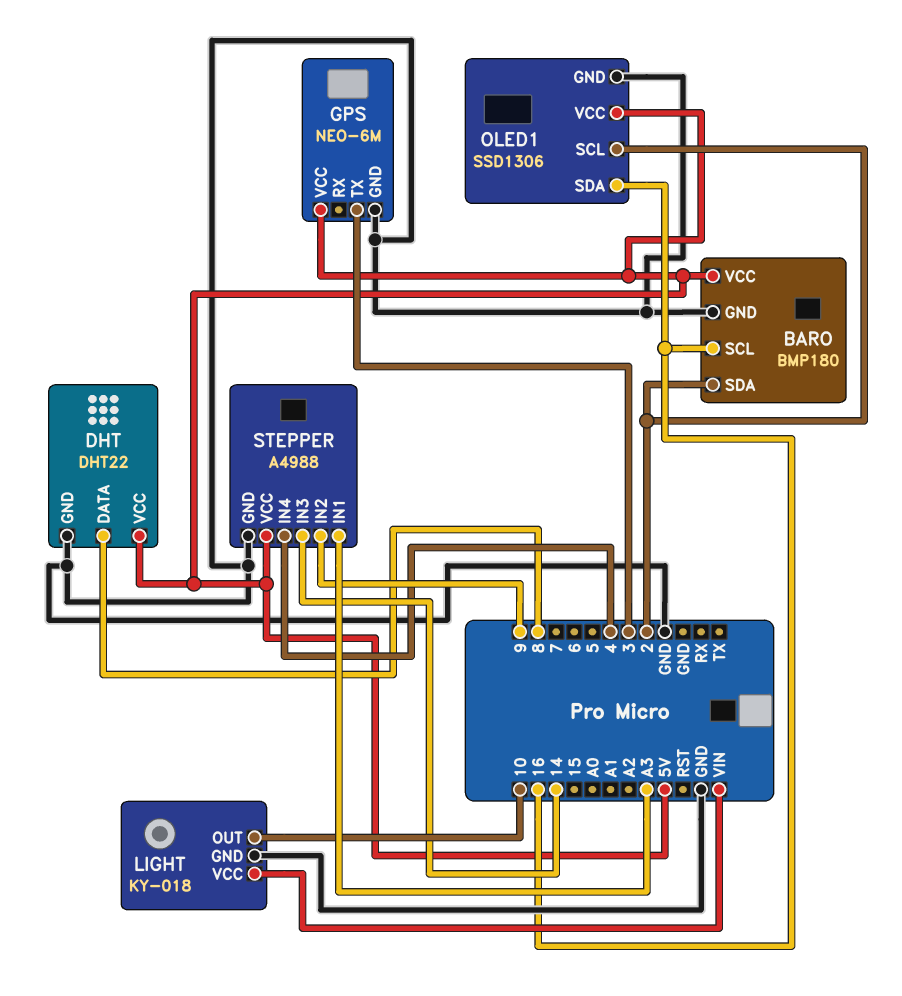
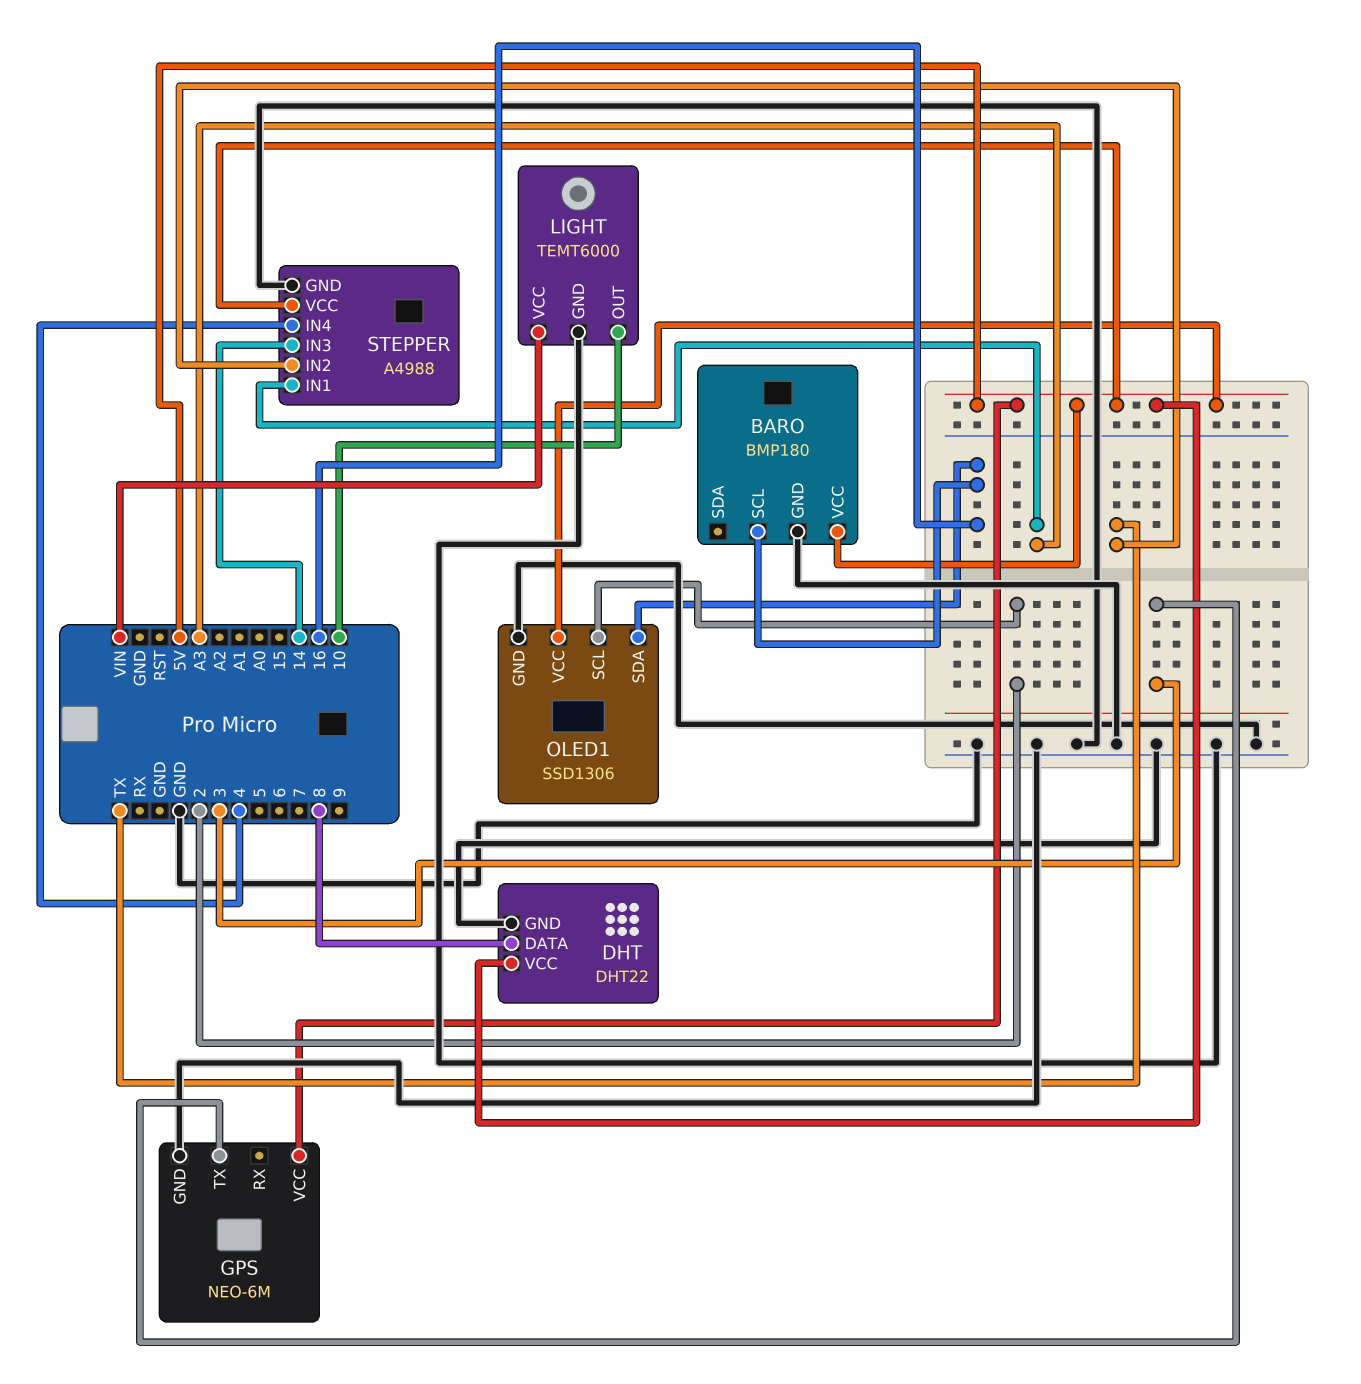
BARO pin SDA: 2 -> none
LIGHT: KY-018 -> TEMT6000
STEPPER pin IN2: 9 -> TX

